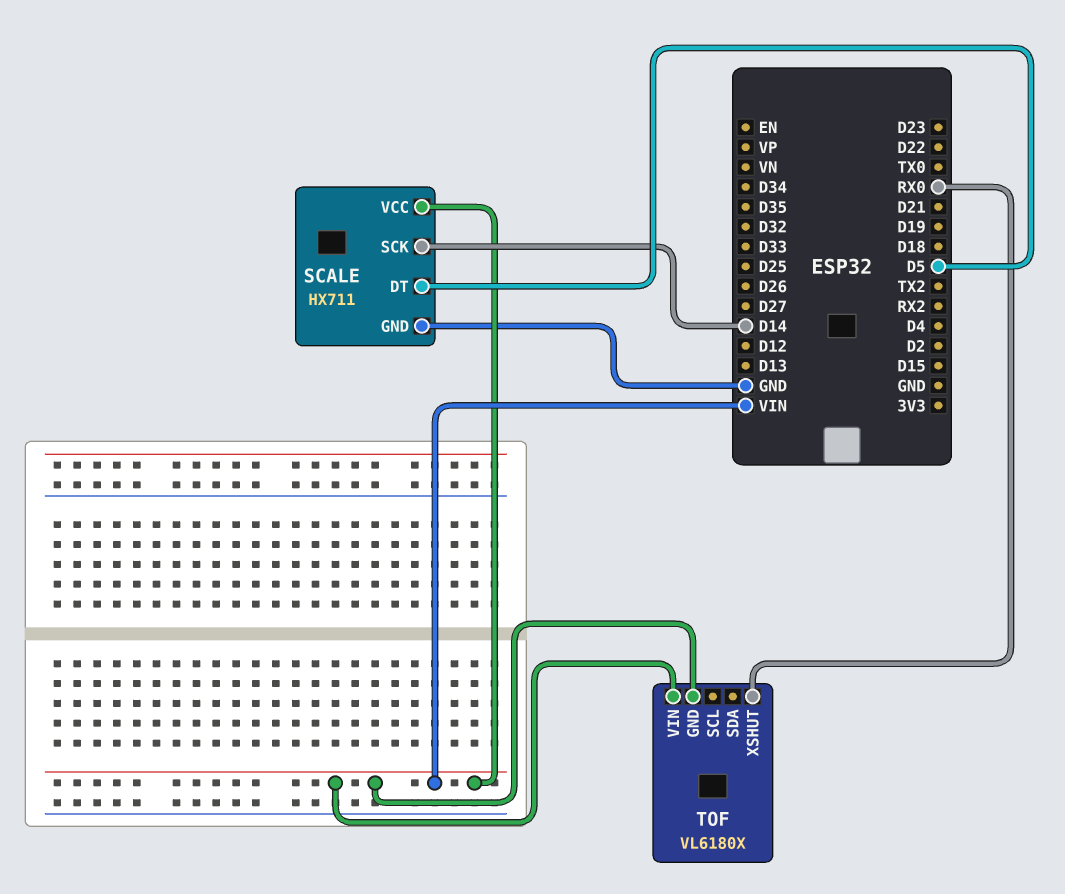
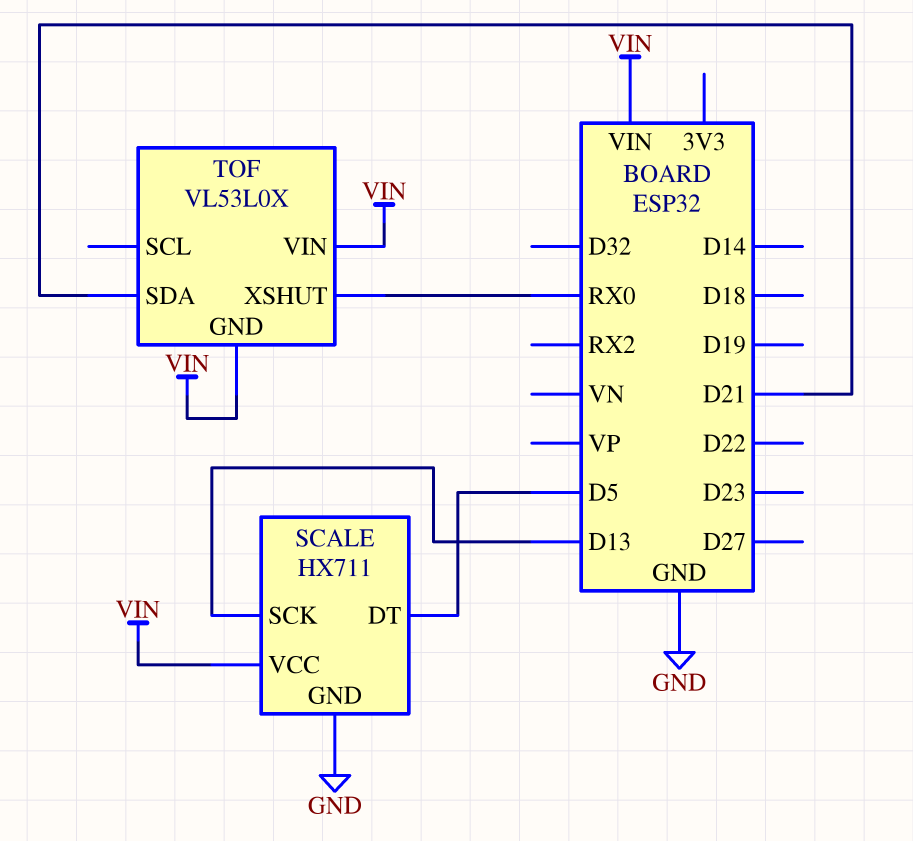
SCALE pin SCK: D14 -> D13
TOF: VL6180X -> VL53L0X
TOF pin SDA: none -> D21

